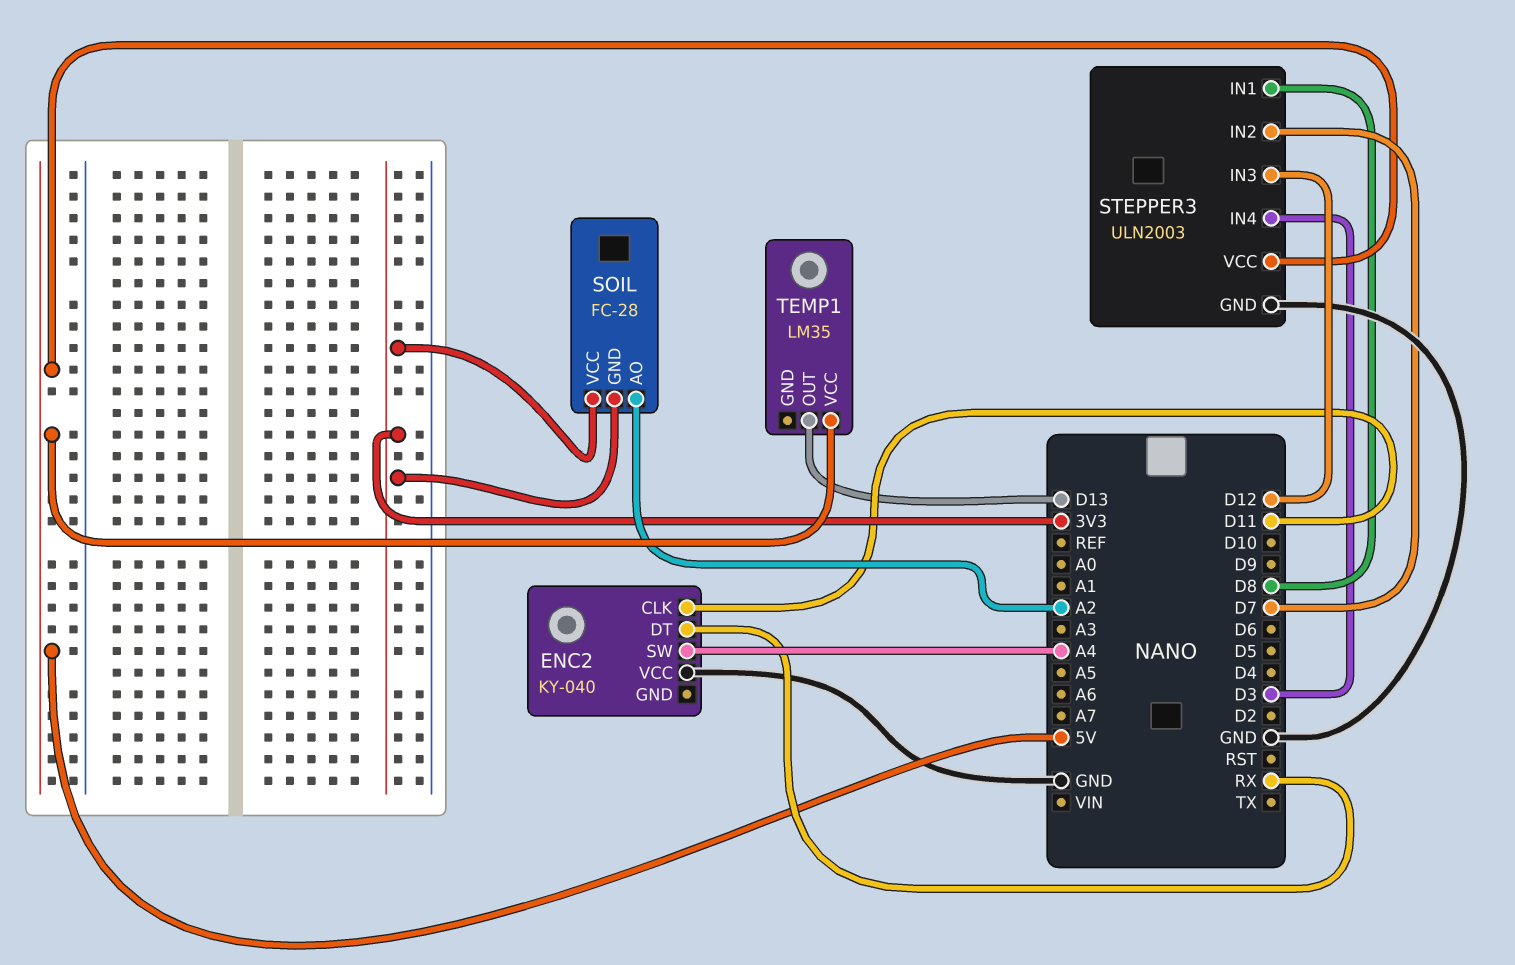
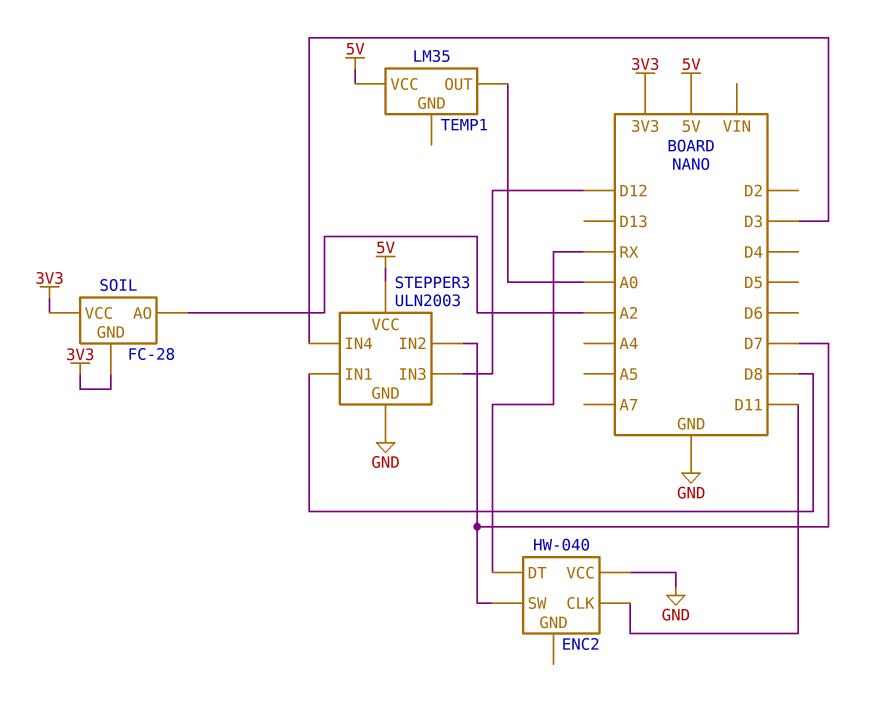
ENC2: KY-040 -> HW-040
ENC2 pin SW: A4 -> D7
TEMP1 pin OUT: D13 -> A0

